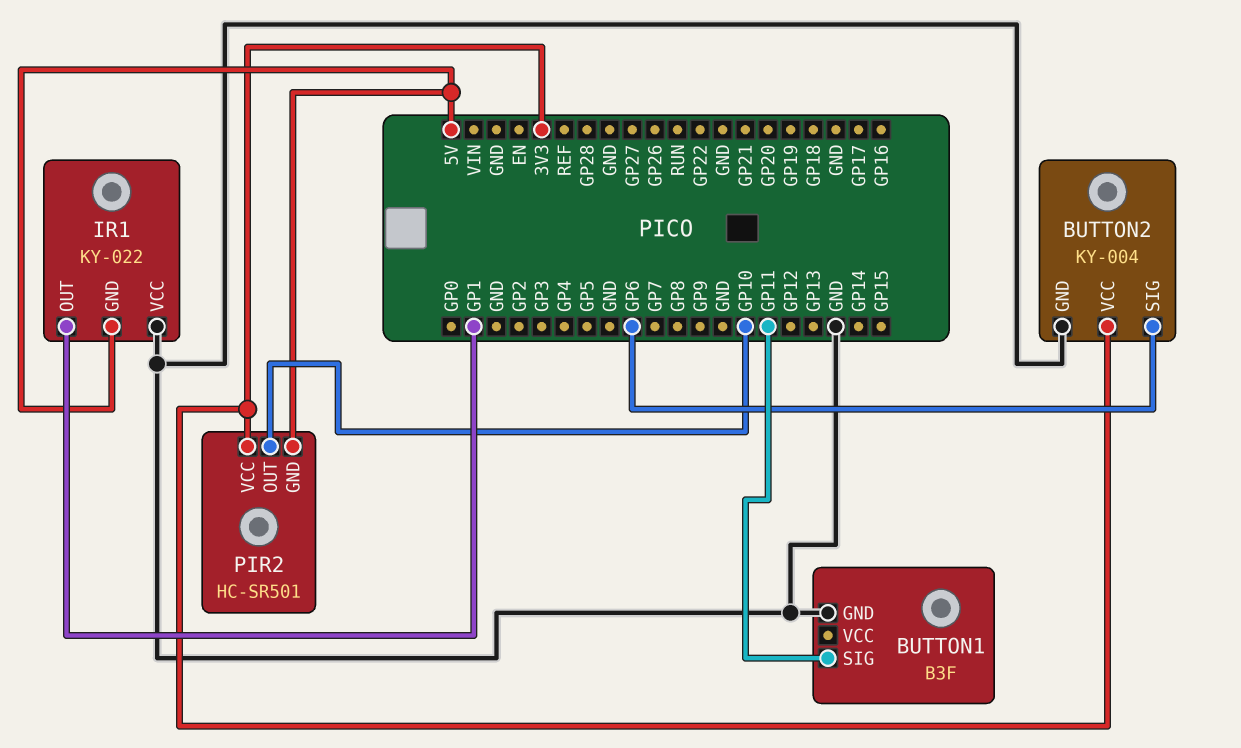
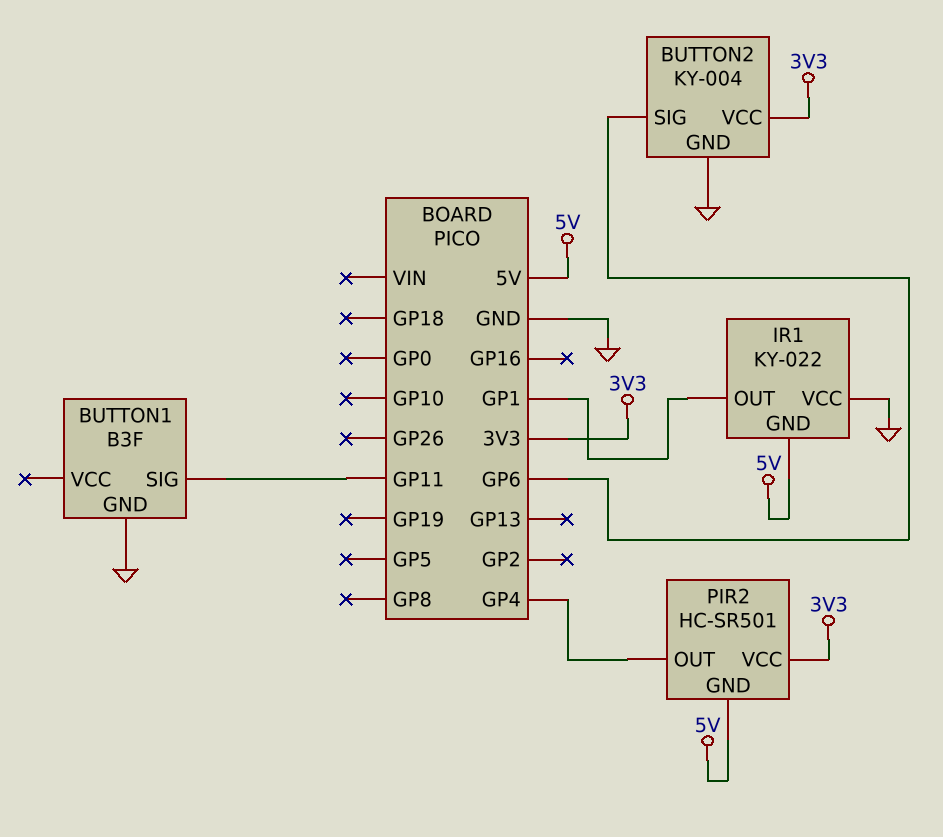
PIR2 pin OUT: GP10 -> GP4

